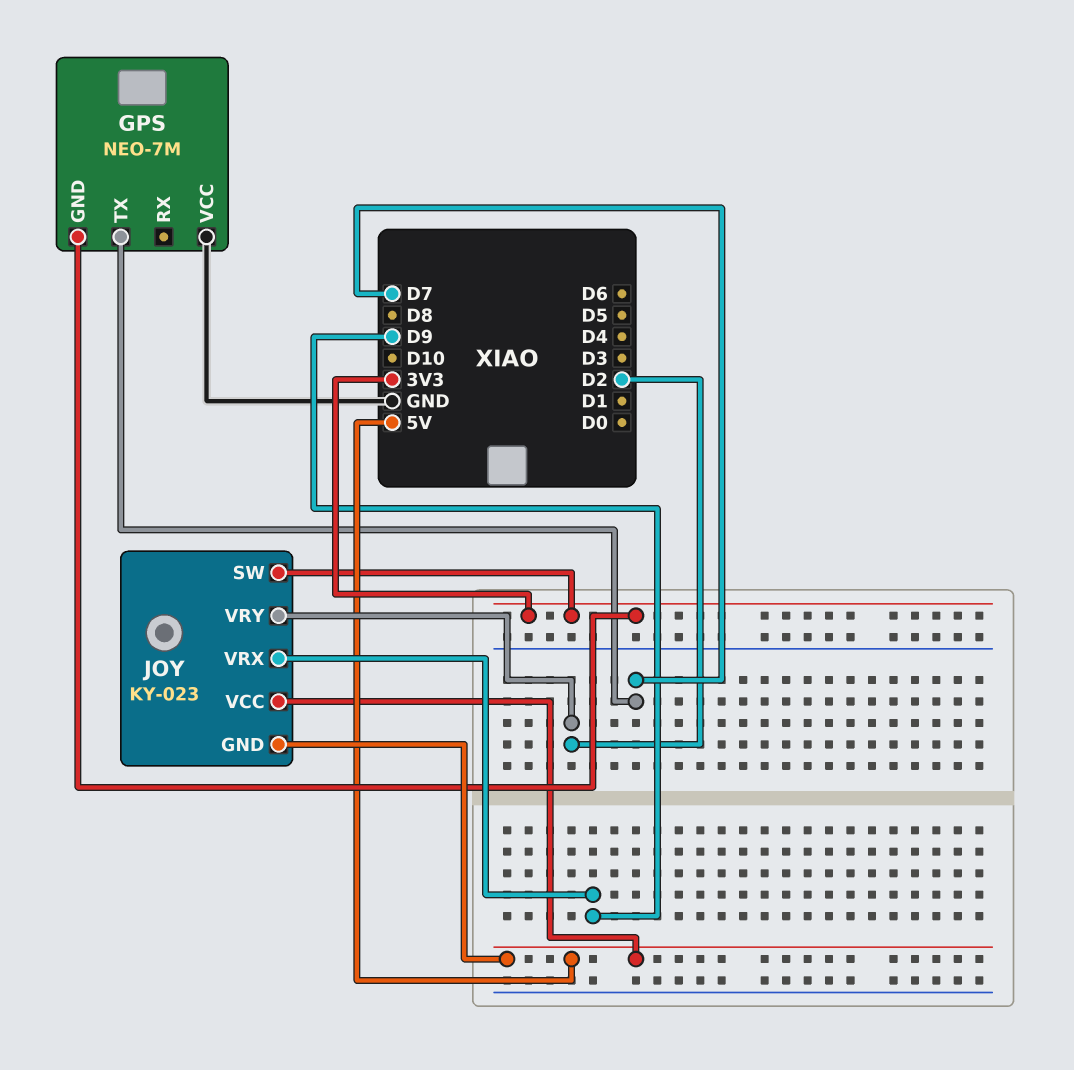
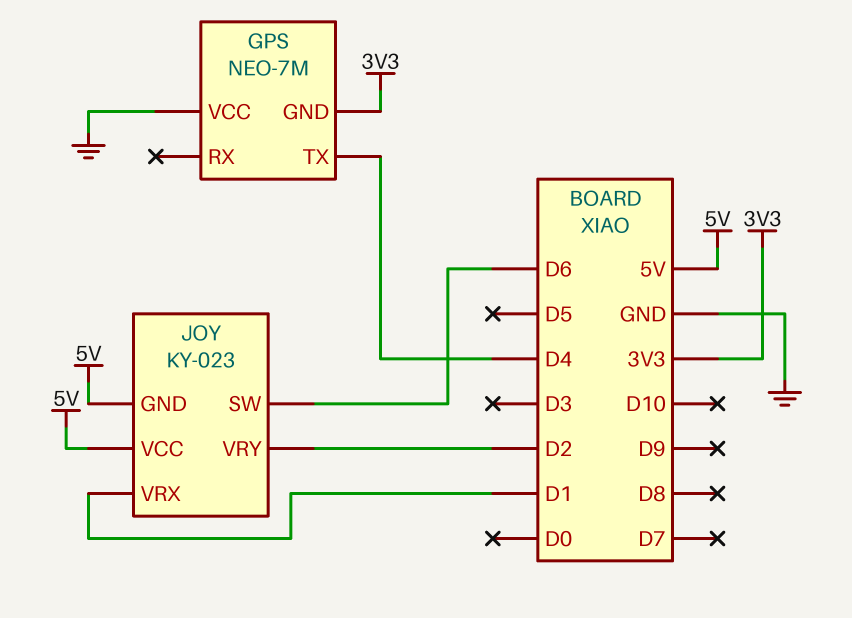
GPS pin TX: D7 -> D4
JOY pin SW: 3V3 -> D6
JOY pin VRX: D9 -> D1

